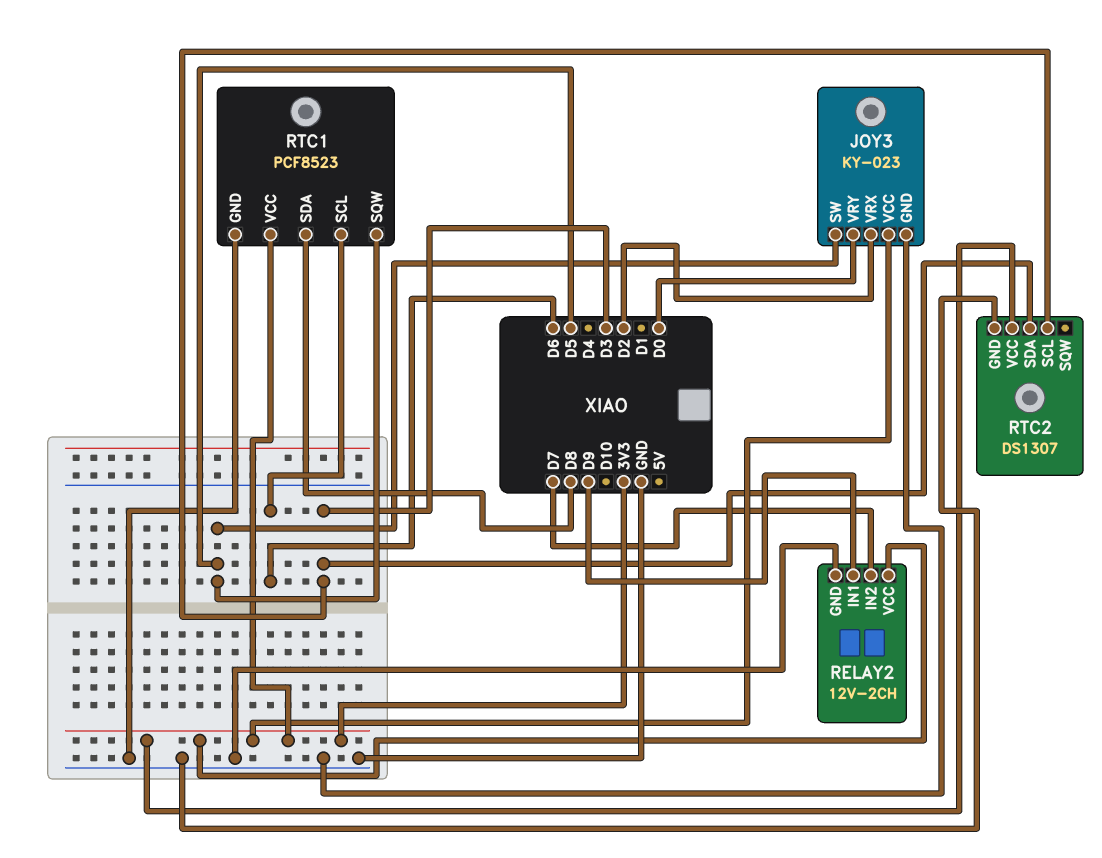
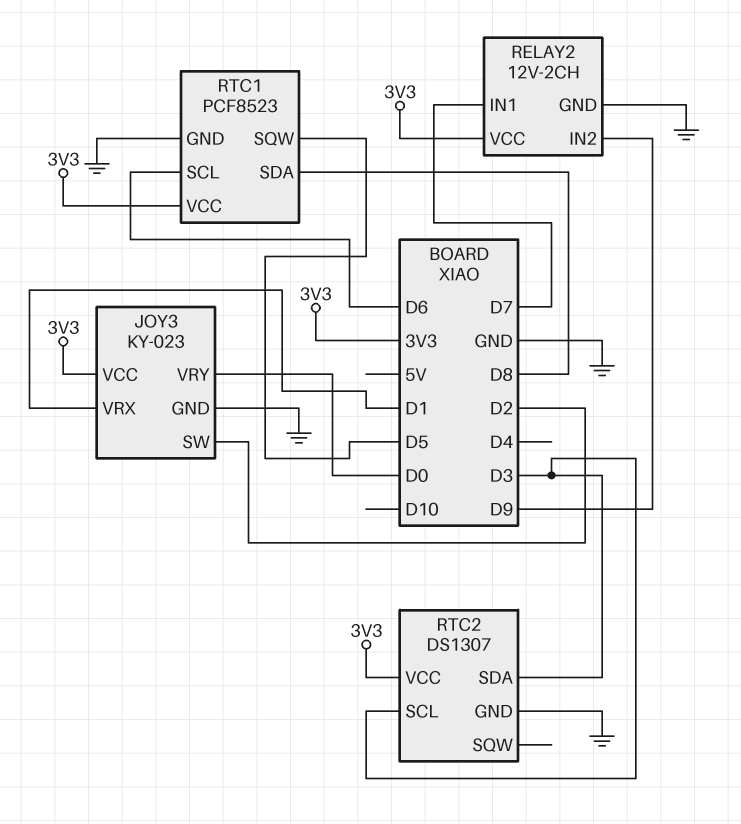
JOY3 pin SW: D5 -> D2
JOY3 pin VRX: D2 -> D1
RELAY2 pin IN1: D9 -> D7
RELAY2 pin IN2: D7 -> D9

